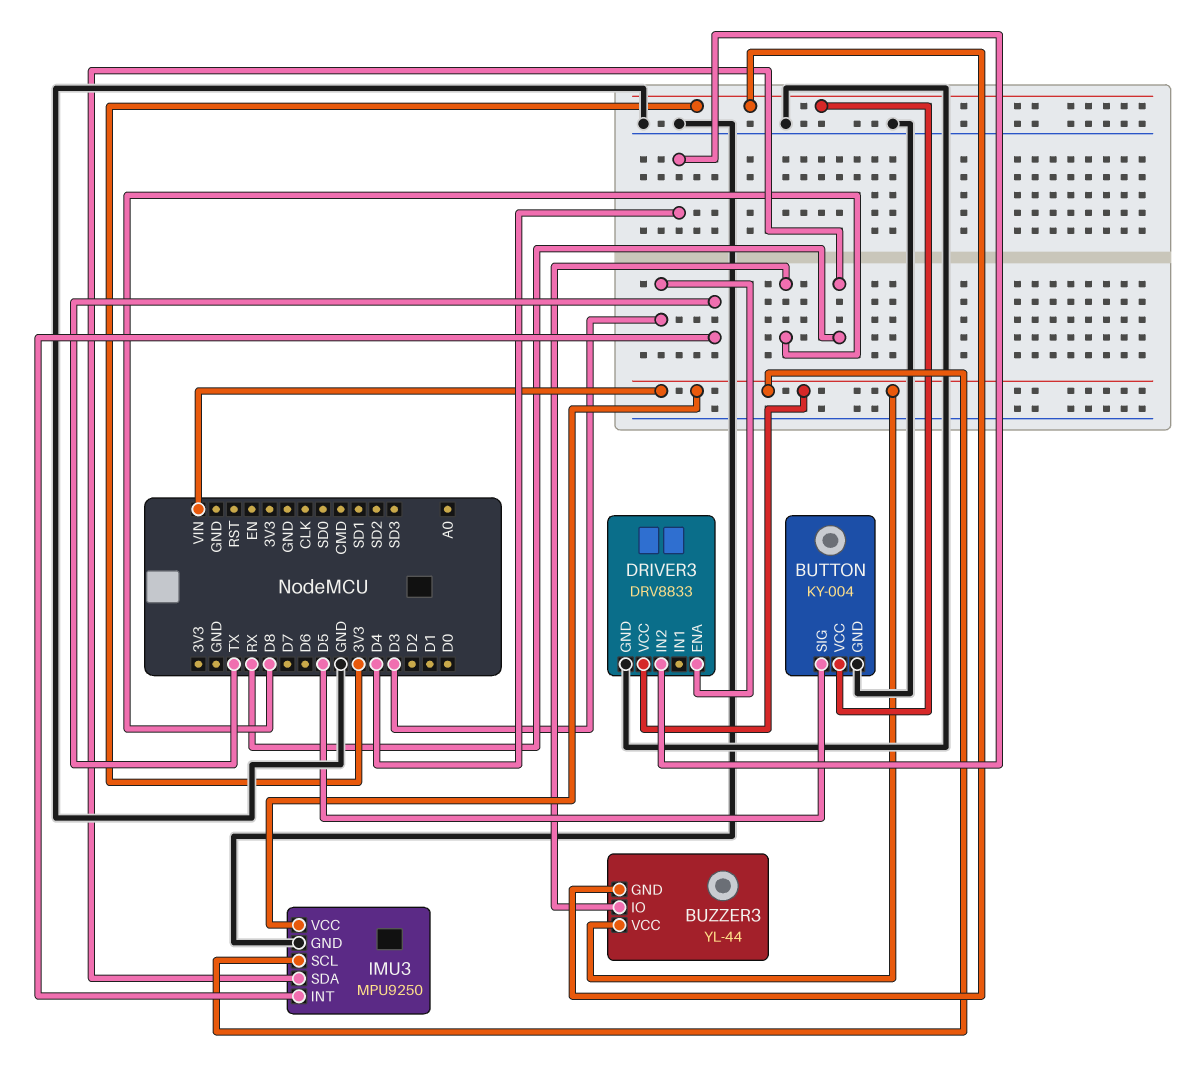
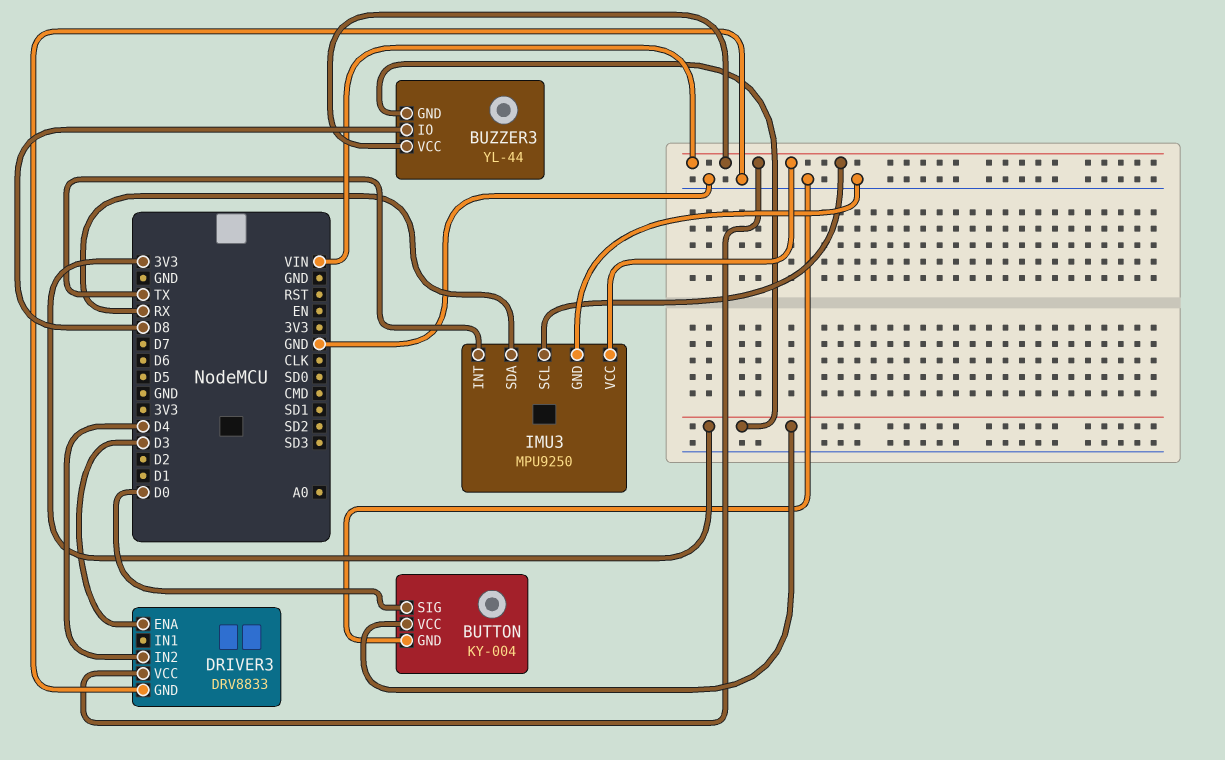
BUTTON pin SIG: D5 -> D0

